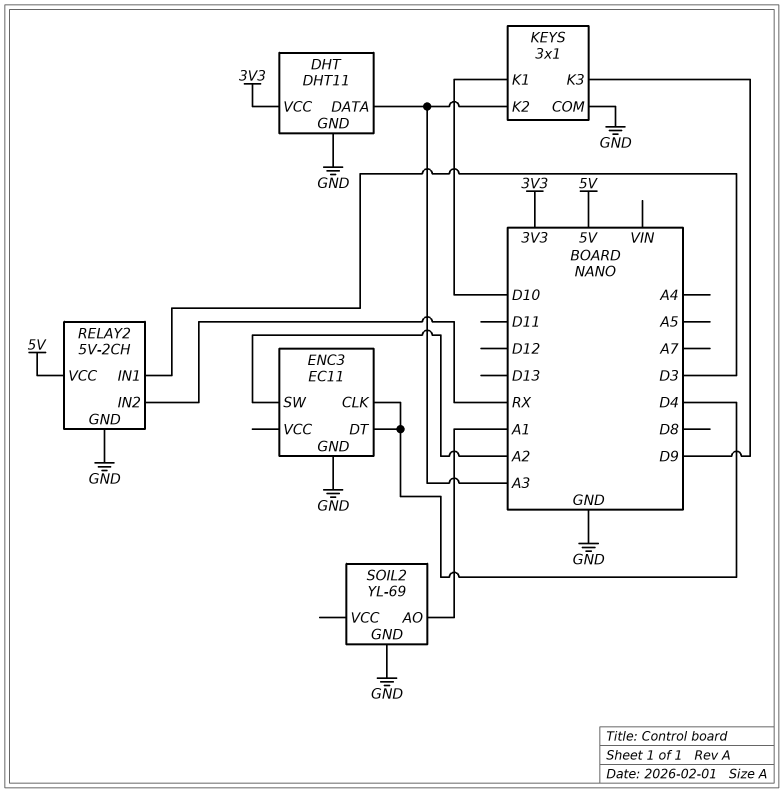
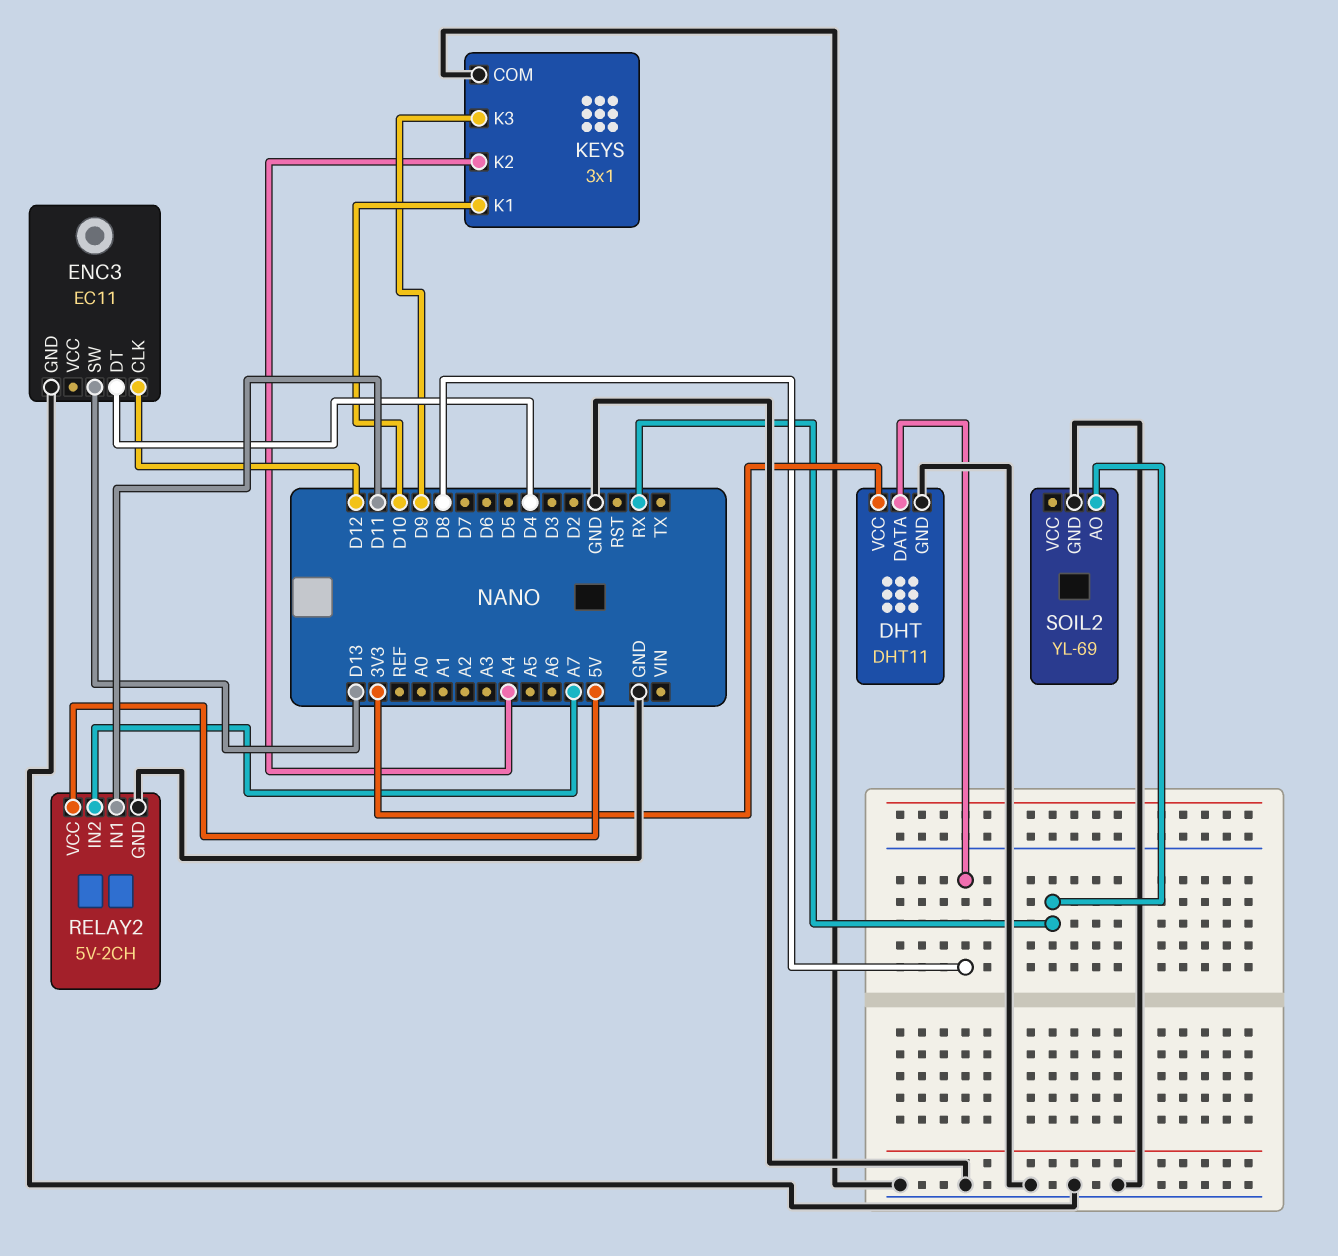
DHT pin DATA: A3 -> D8
ENC3 pin CLK: D4 -> D12
ENC3 pin SW: A2 -> D13
KEYS pin K2: A3 -> A4
RELAY2 pin IN1: D3 -> D11
RELAY2 pin IN2: RX -> A7
SOIL2 pin AO: A1 -> RX

